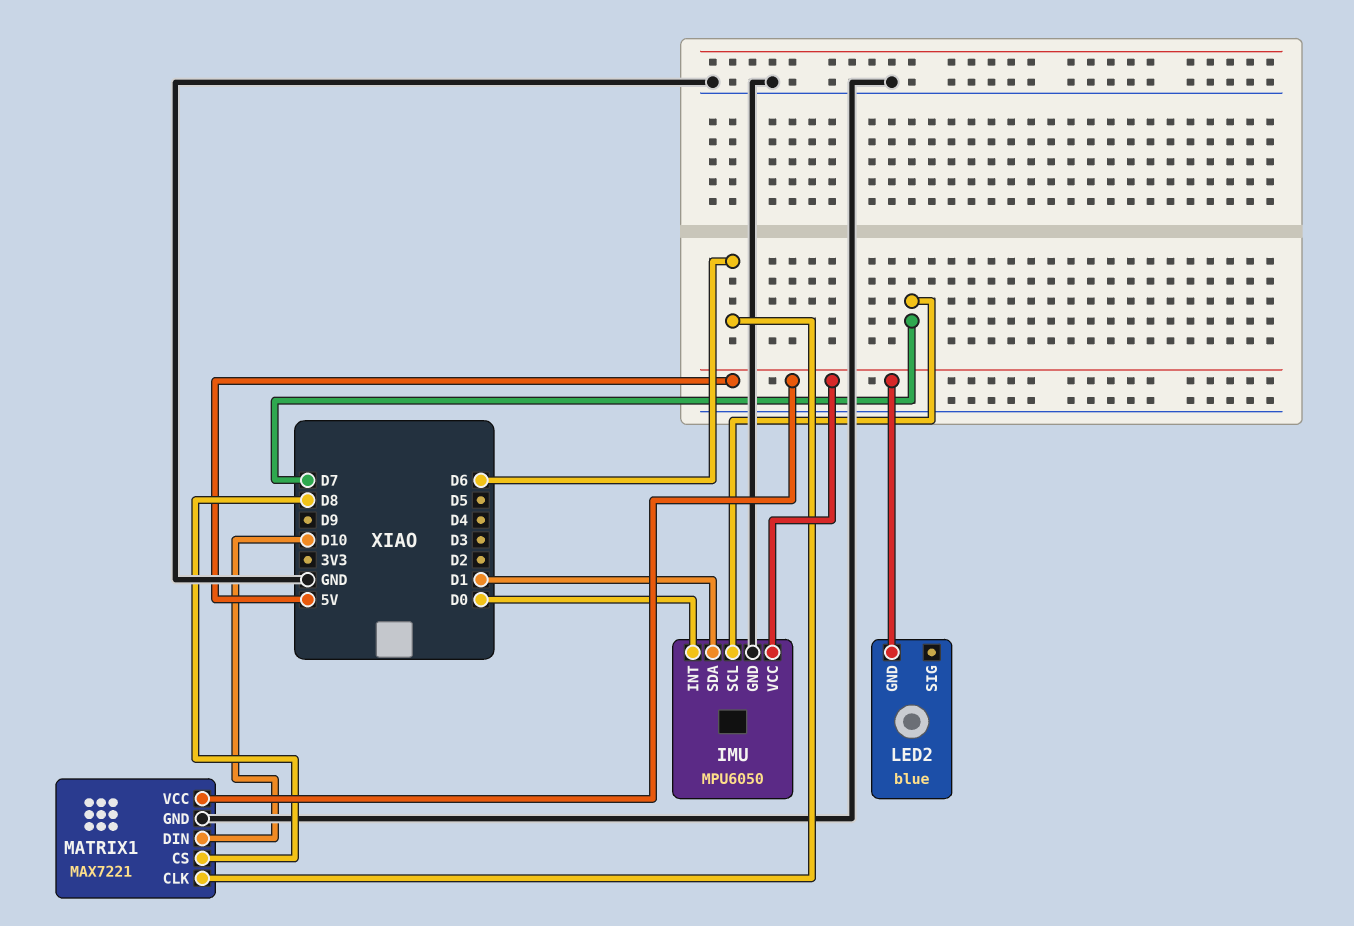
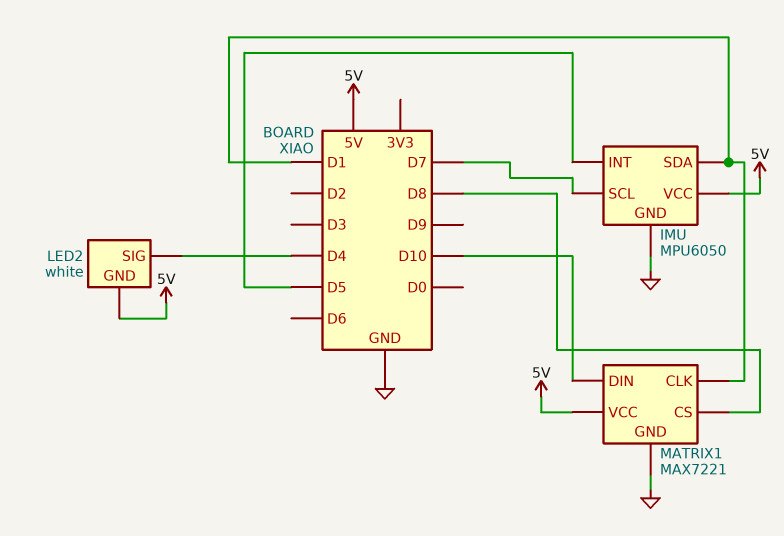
IMU pin INT: D0 -> D5
LED2: blue -> white
LED2 pin SIG: none -> D4
MATRIX1 pin CLK: D6 -> D1

